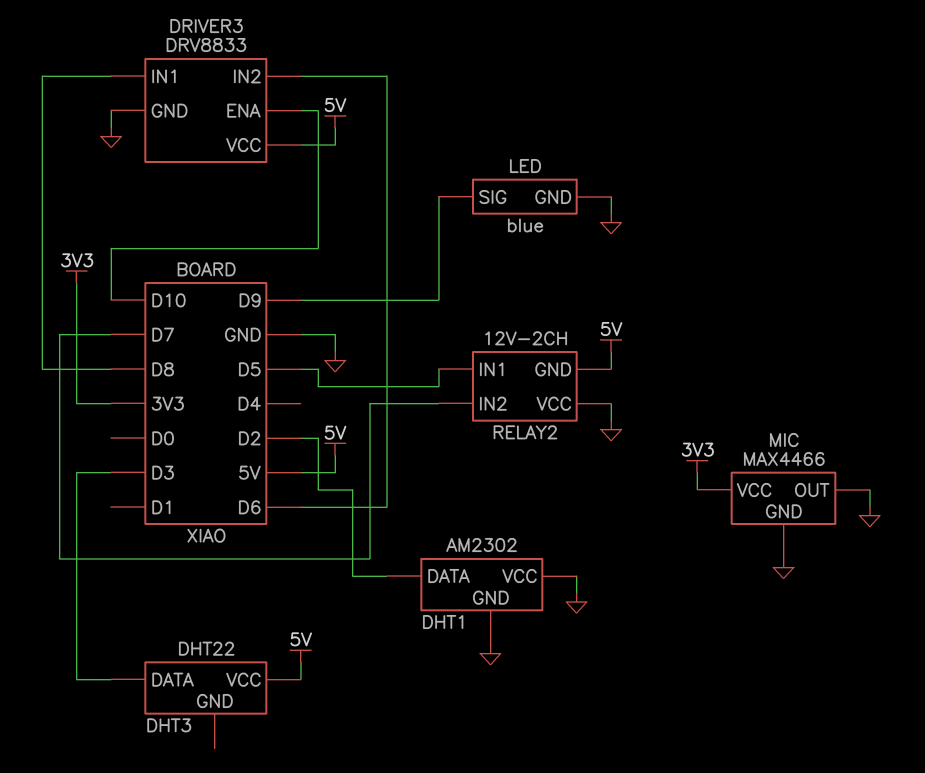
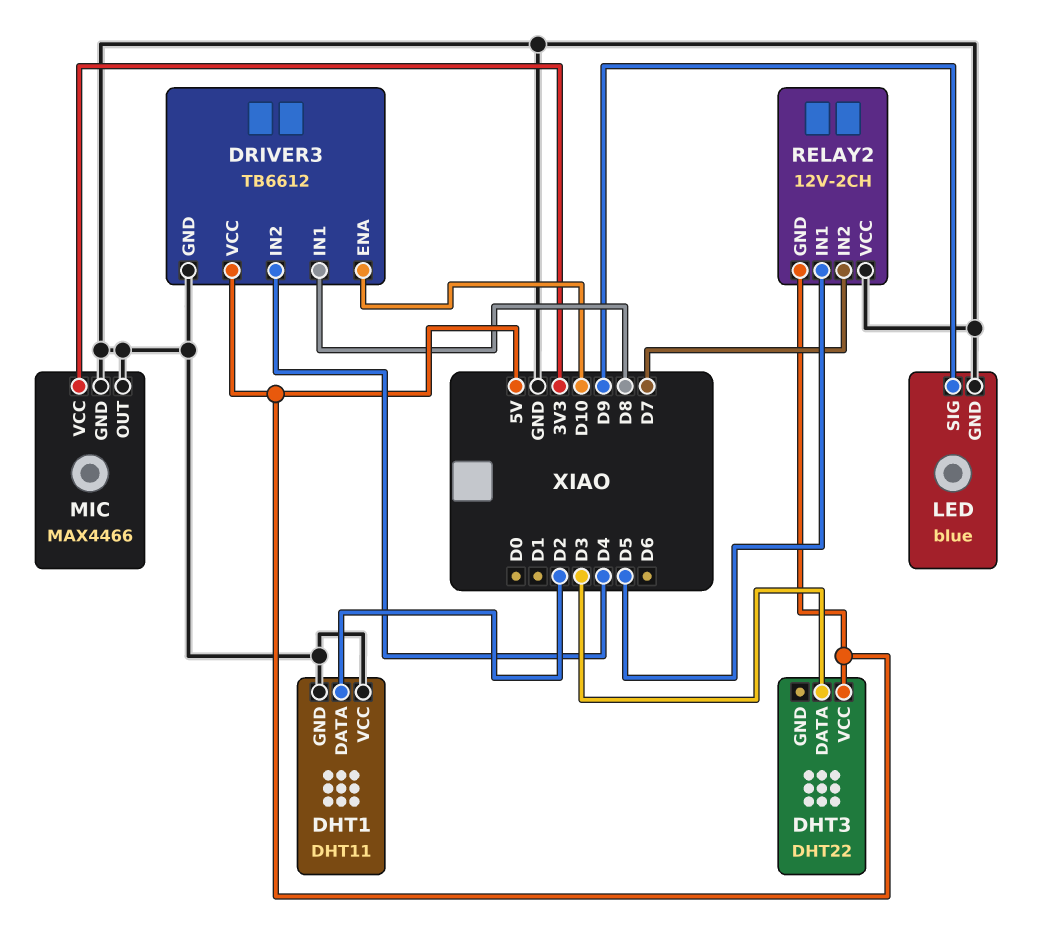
DHT1: AM2302 -> DHT11
DRIVER3: DRV8833 -> TB6612
DRIVER3 pin IN2: D6 -> D4

